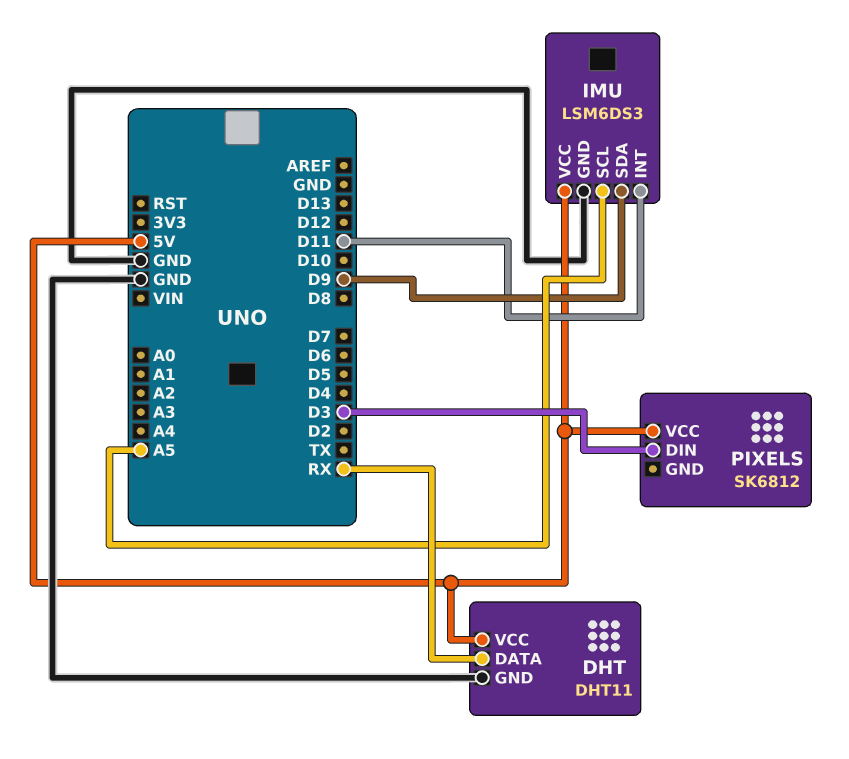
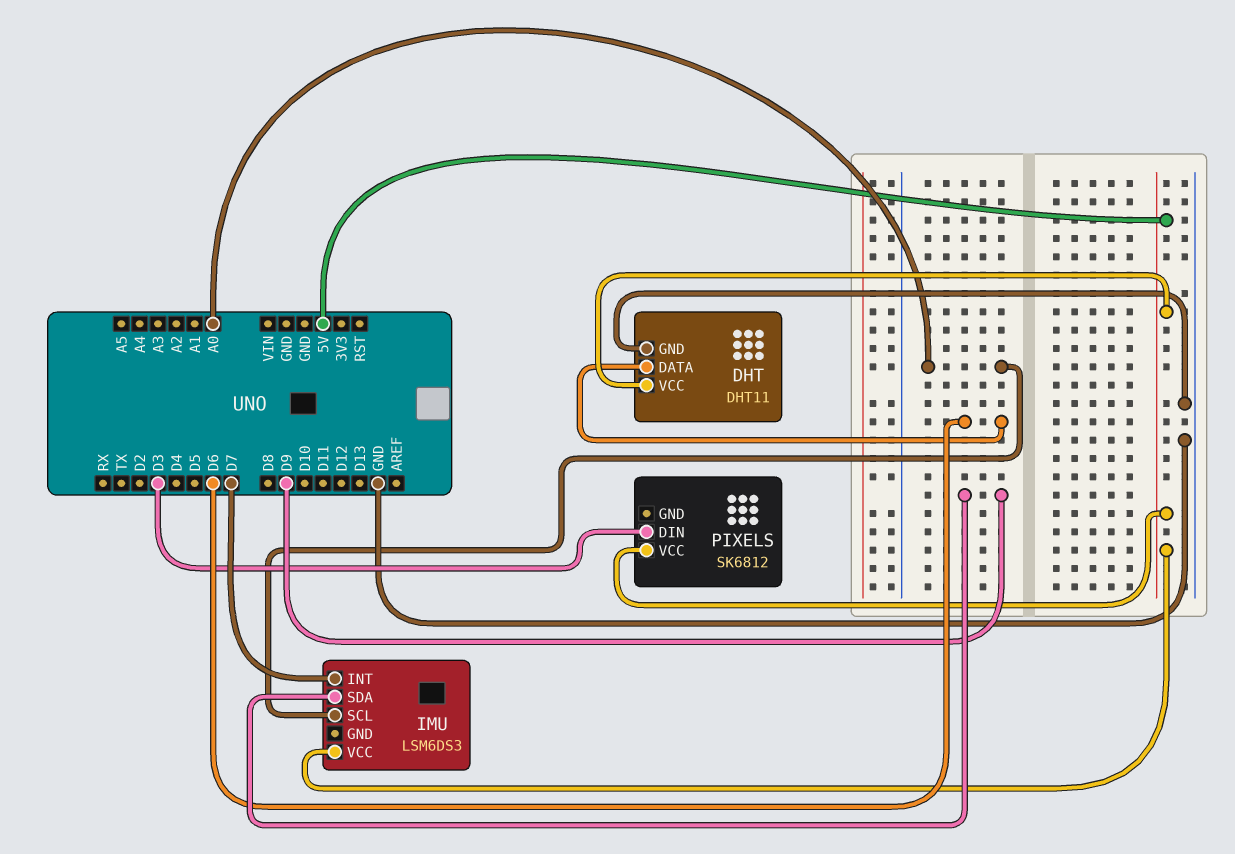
DHT pin DATA: RX -> D6
IMU pin GND: GND -> none
IMU pin INT: D11 -> D7
IMU pin SCL: A5 -> A0

